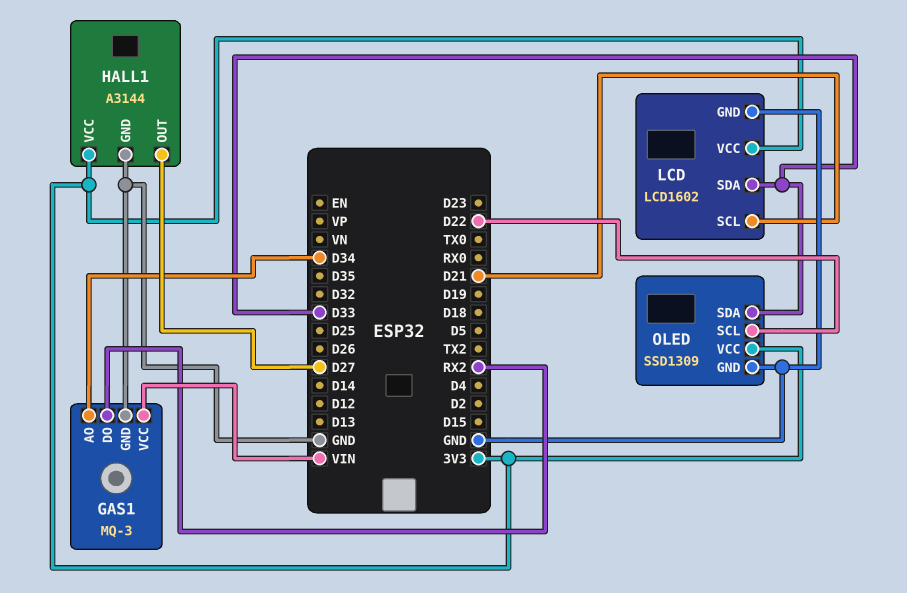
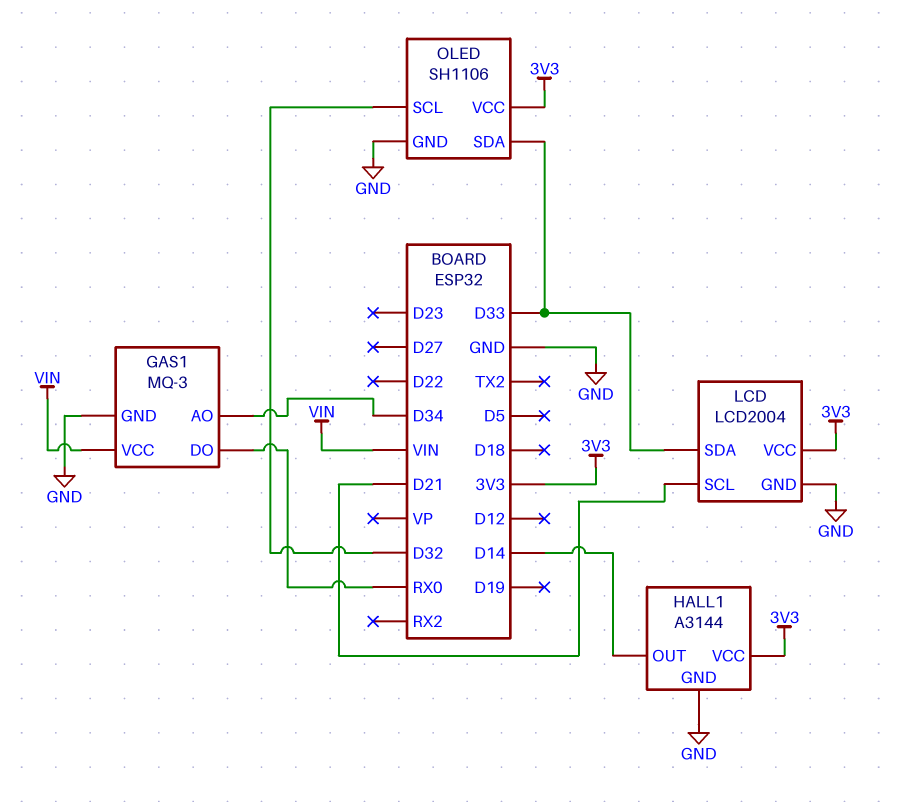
GAS1 pin DO: RX2 -> RX0
HALL1 pin OUT: D27 -> D14
LCD: LCD1602 -> LCD2004
OLED: SSD1309 -> SH1106
OLED pin SCL: D22 -> D32

